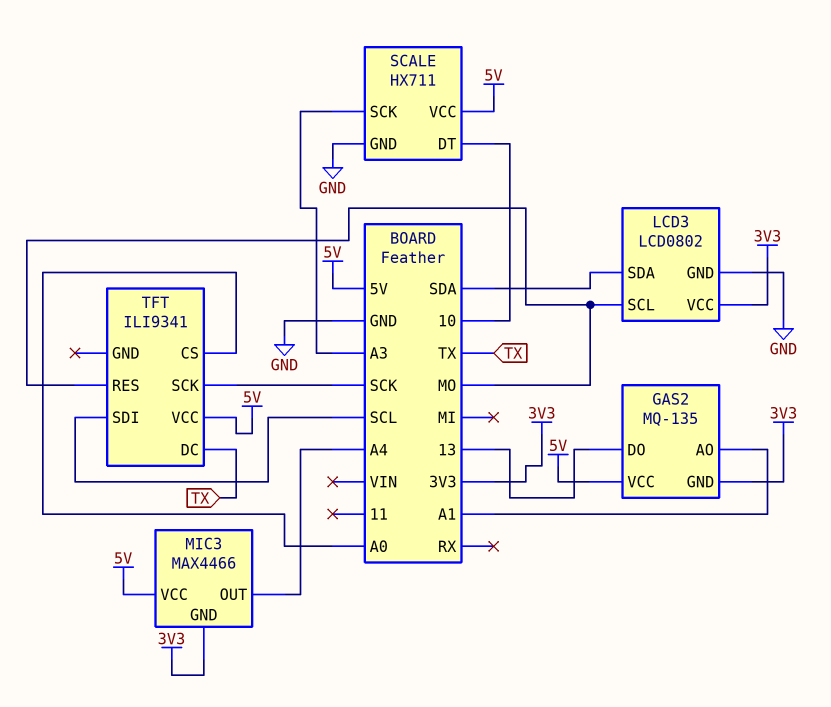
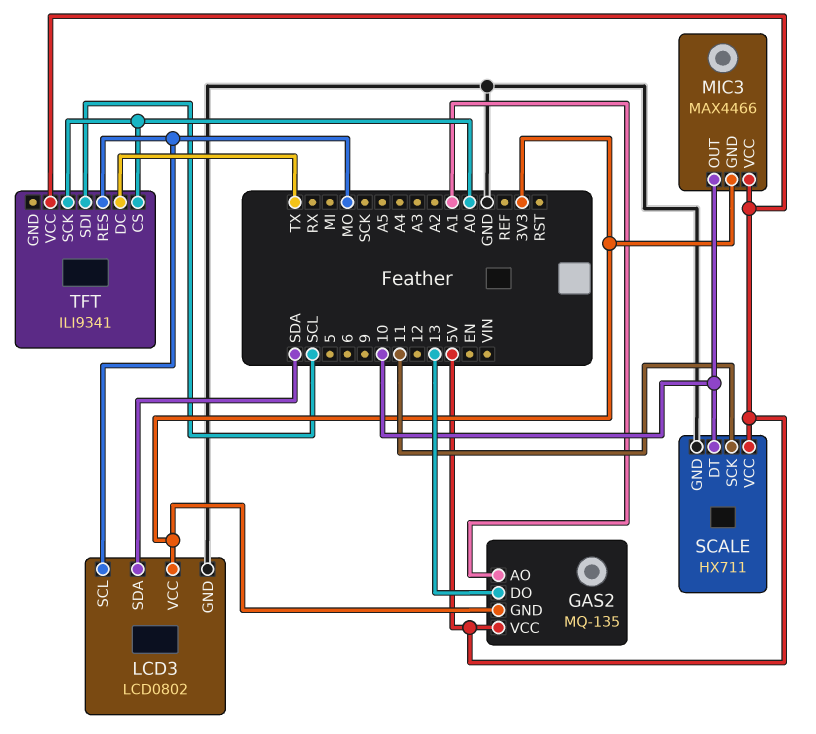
MIC3 pin OUT: A4 -> 10
SCALE pin SCK: A3 -> 11
TFT pin SCK: SCK -> A0

